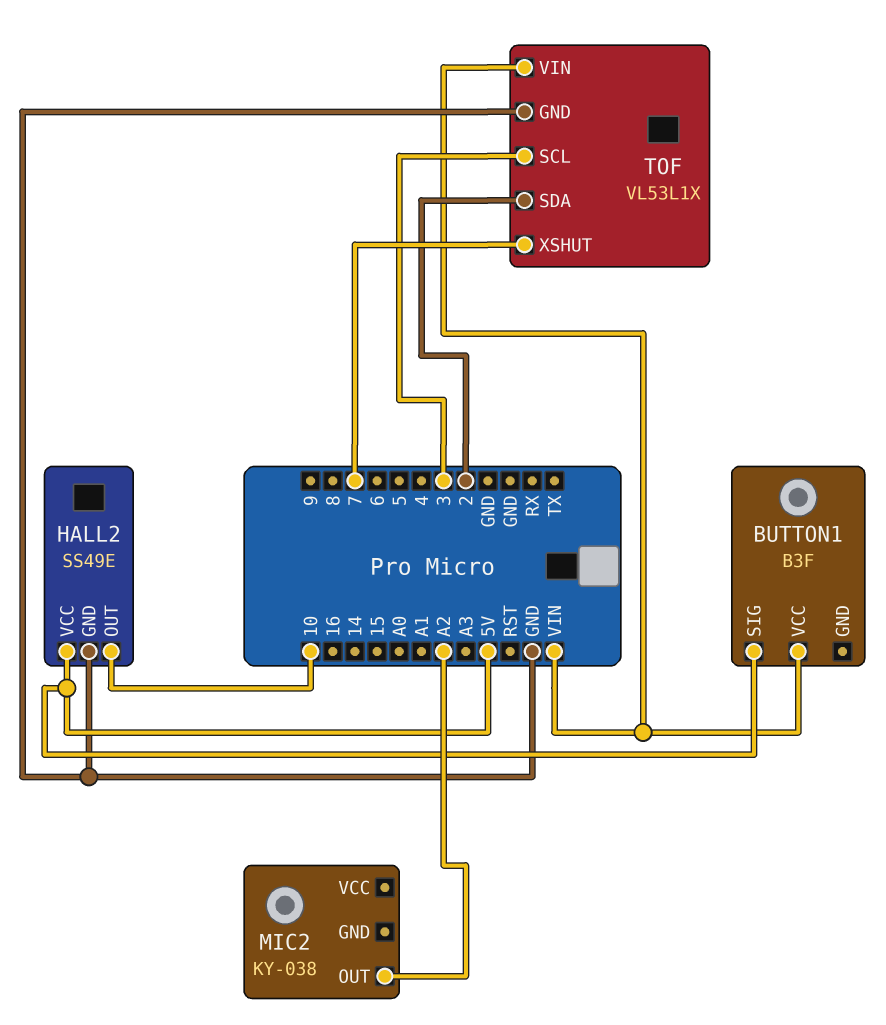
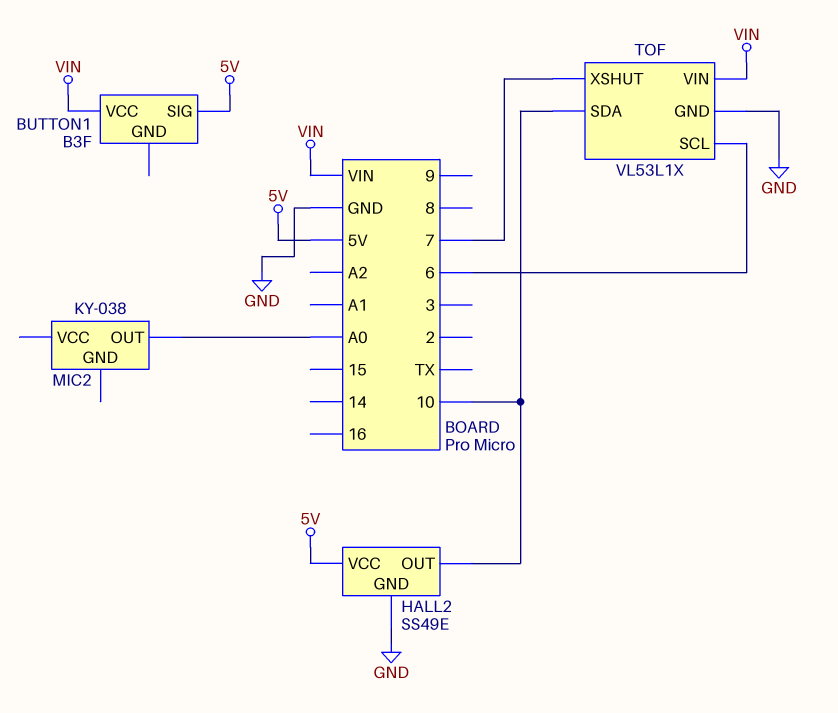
MIC2 pin OUT: A2 -> A0
TOF pin SCL: 3 -> 6
TOF pin SDA: 2 -> 10

